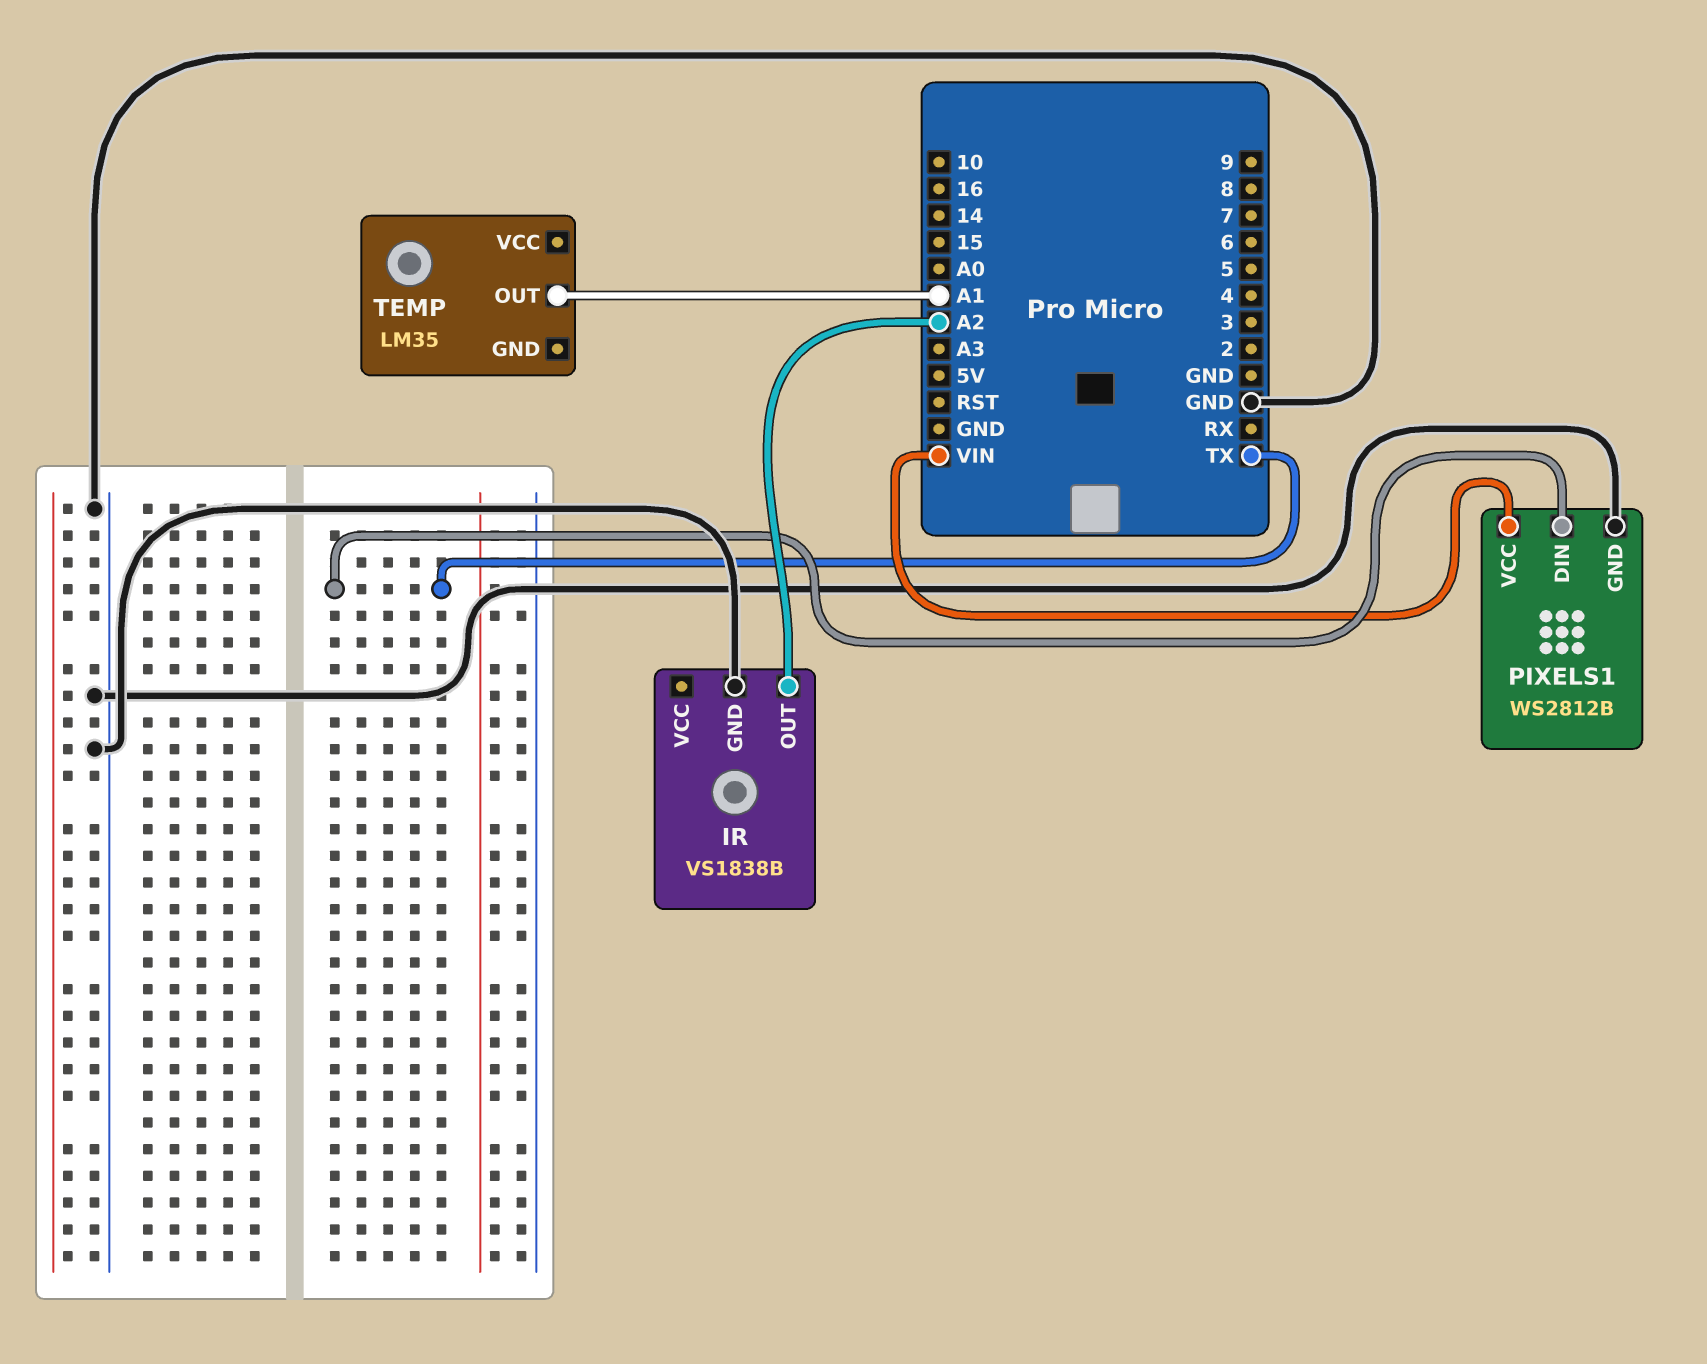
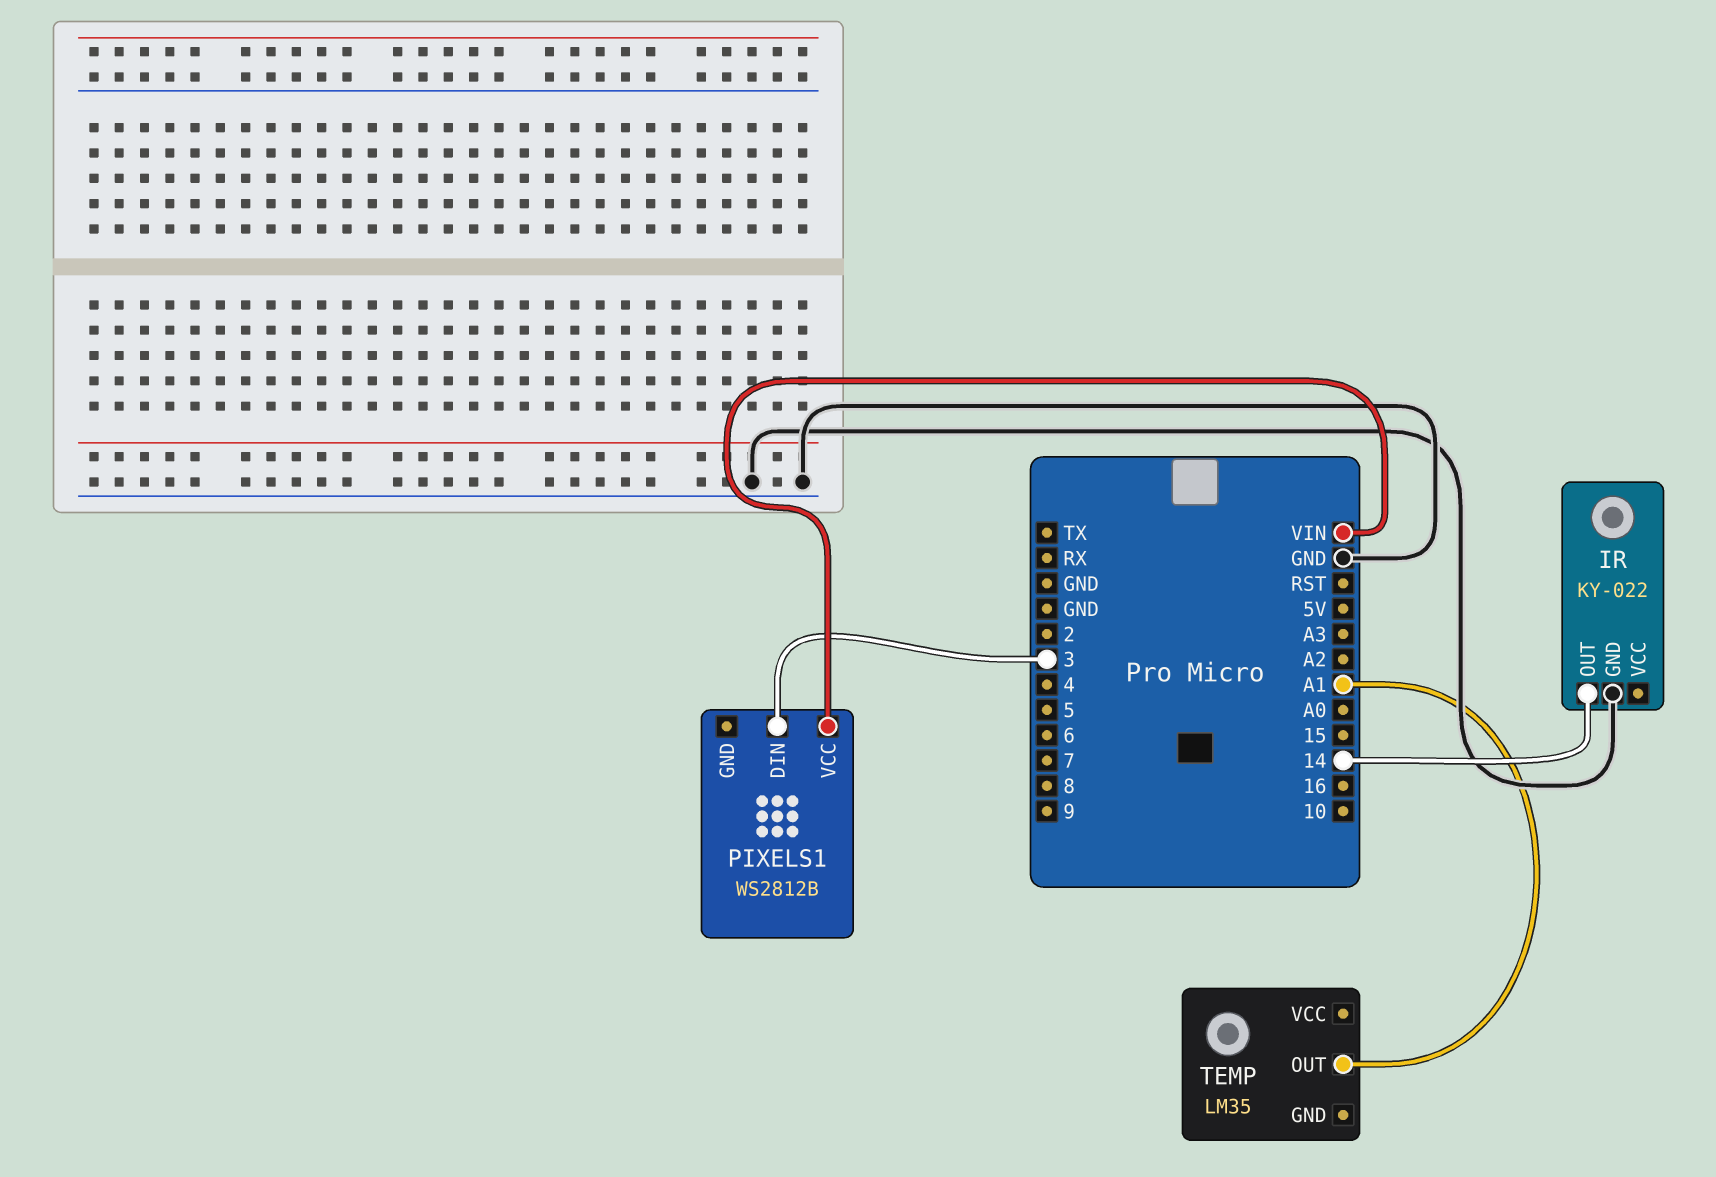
IR: VS1838B -> KY-022
IR pin OUT: A2 -> 14
PIXELS1 pin DIN: TX -> 3
PIXELS1 pin GND: GND -> none

